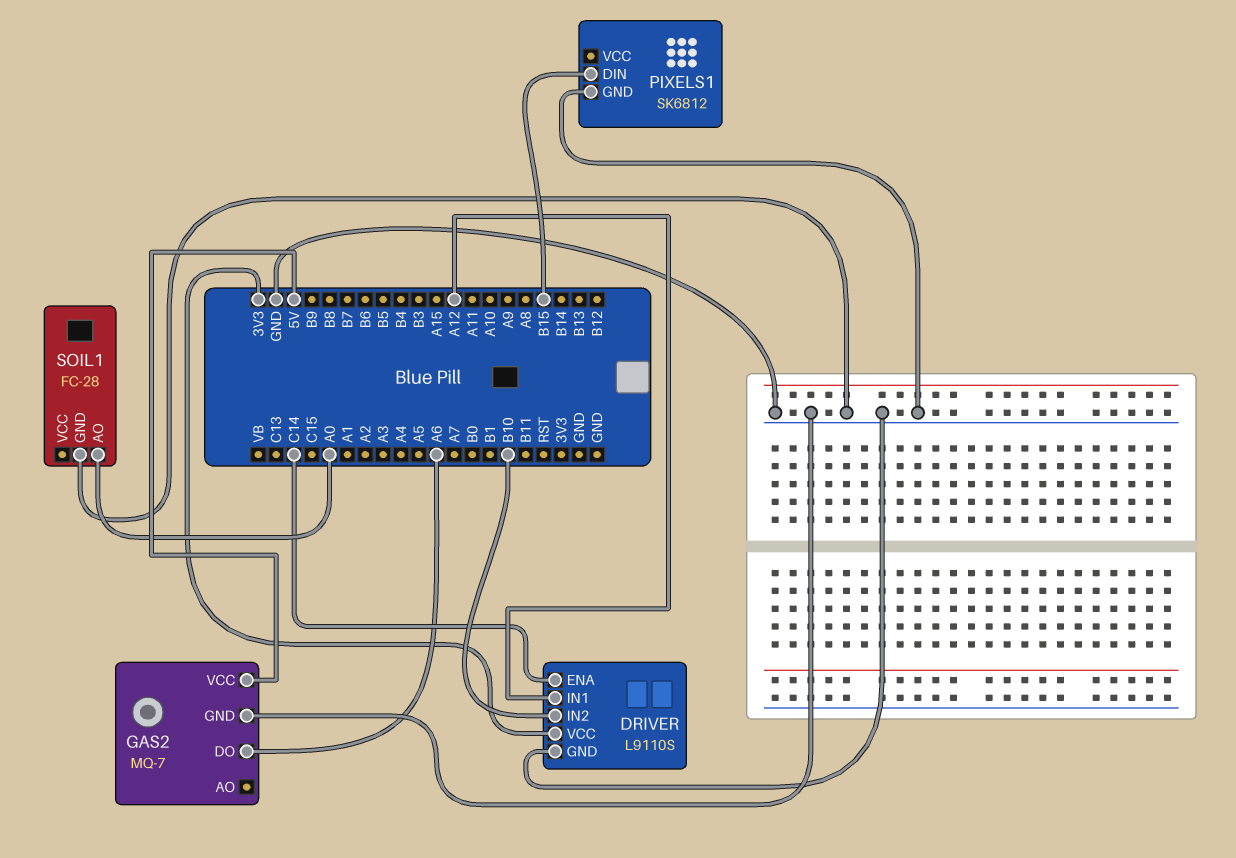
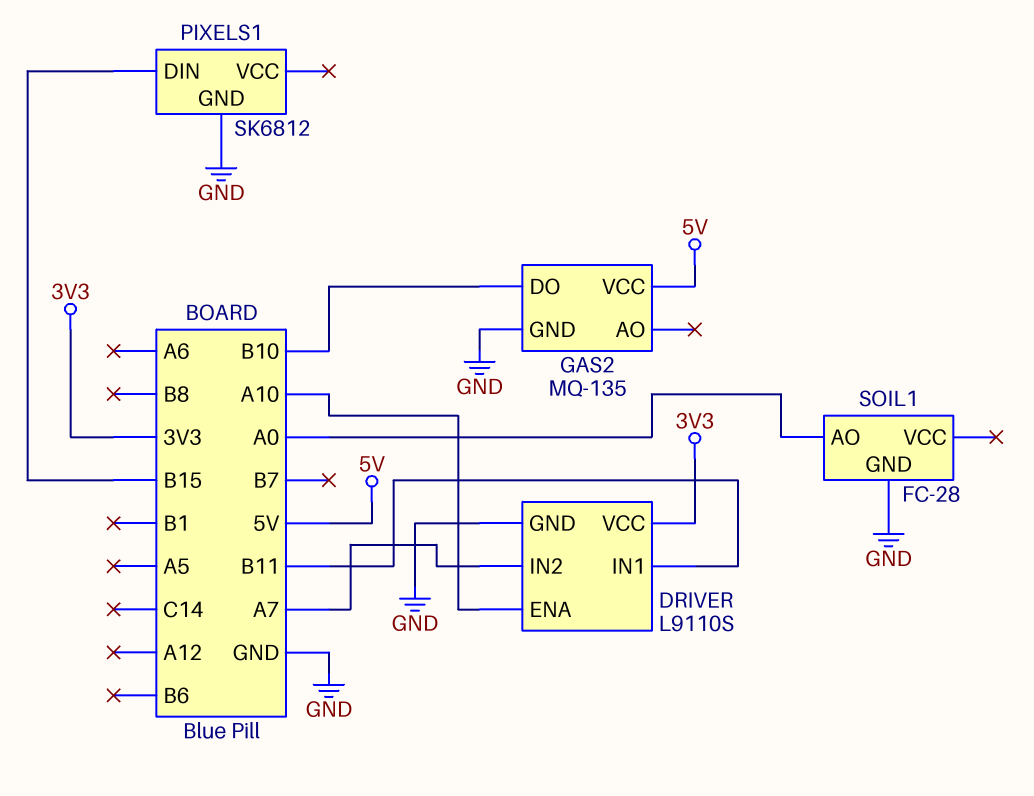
DRIVER pin ENA: C14 -> A10
DRIVER pin IN1: A12 -> B11
DRIVER pin IN2: B10 -> A7
GAS2: MQ-7 -> MQ-135
GAS2 pin DO: A6 -> B10

